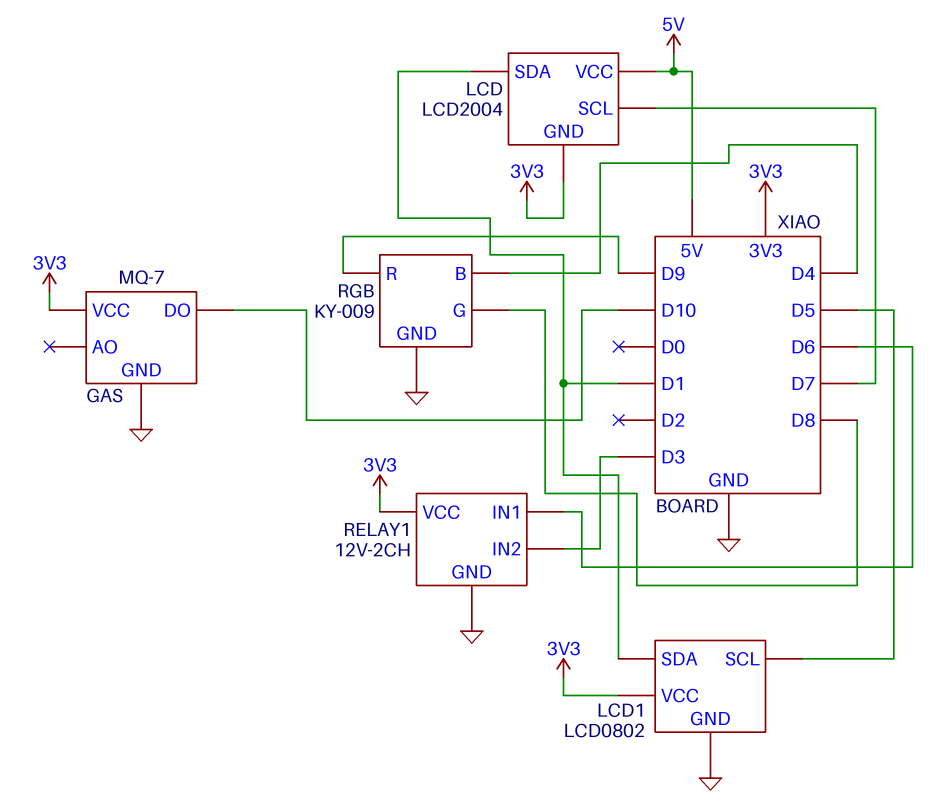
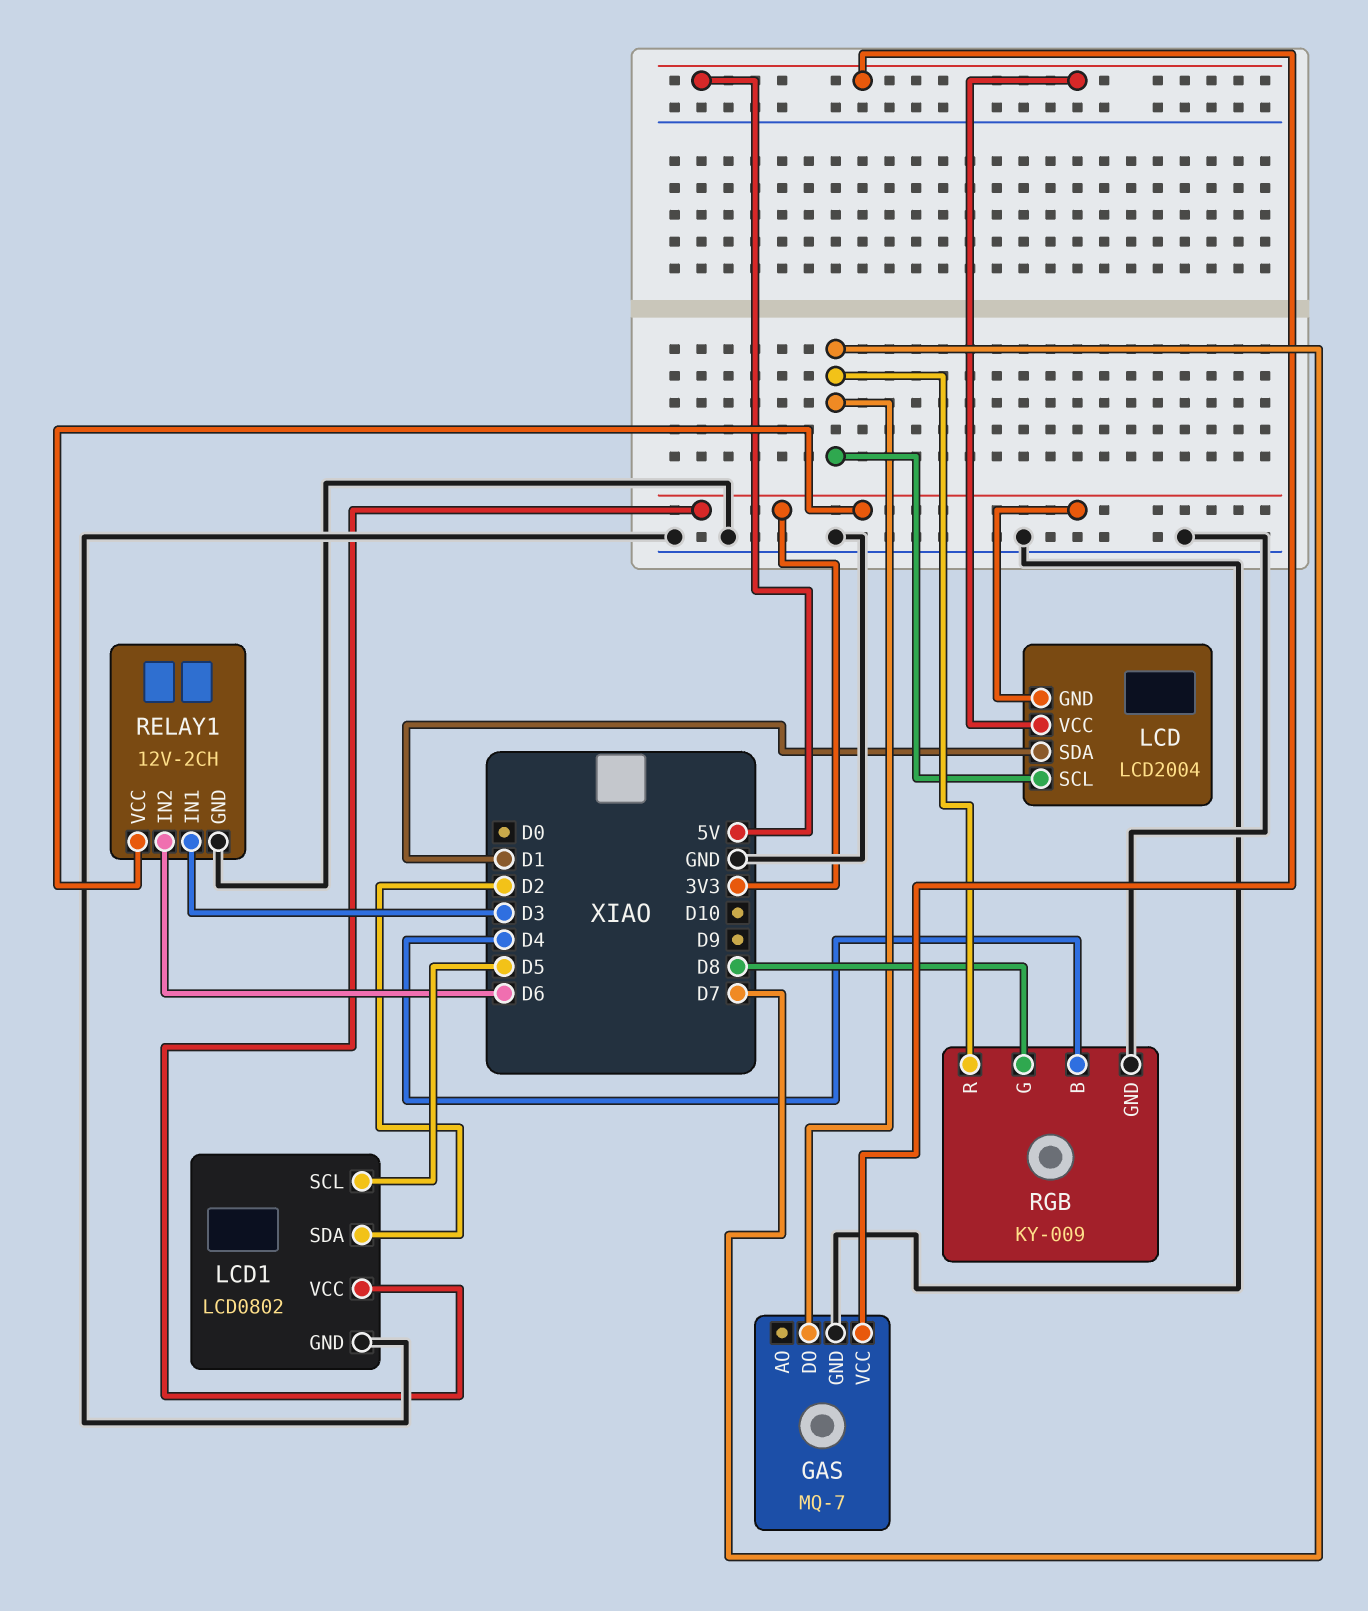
GAS pin DO: D10 -> D7
GAS pin VCC: 3V3 -> 5V
LCD1 pin SDA: D1 -> D2
RELAY1 pin IN1: D6 -> D3
RELAY1 pin IN2: D3 -> D6
RGB pin R: D9 -> D7

